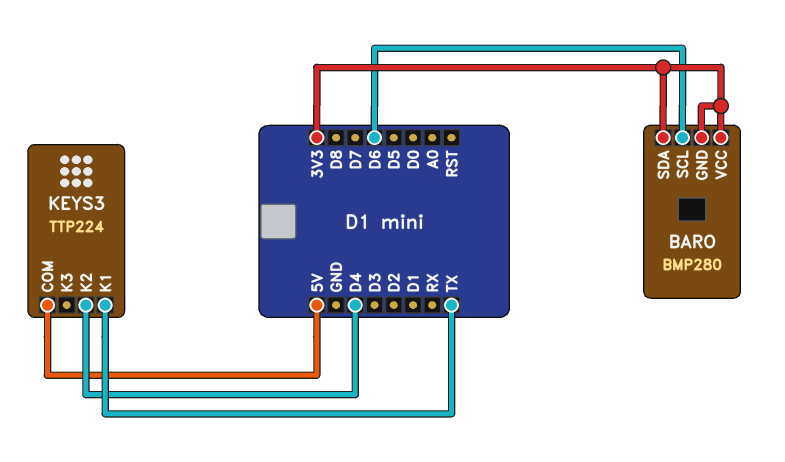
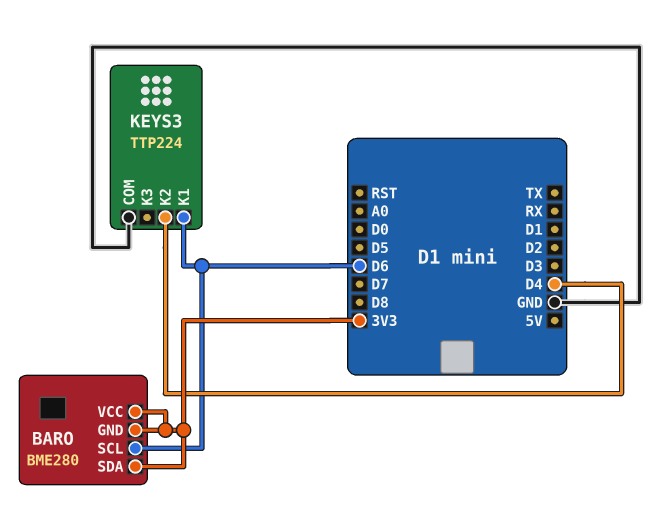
BARO: BMP280 -> BME280
KEYS3 pin COM: 5V -> GND
KEYS3 pin K1: TX -> D6

